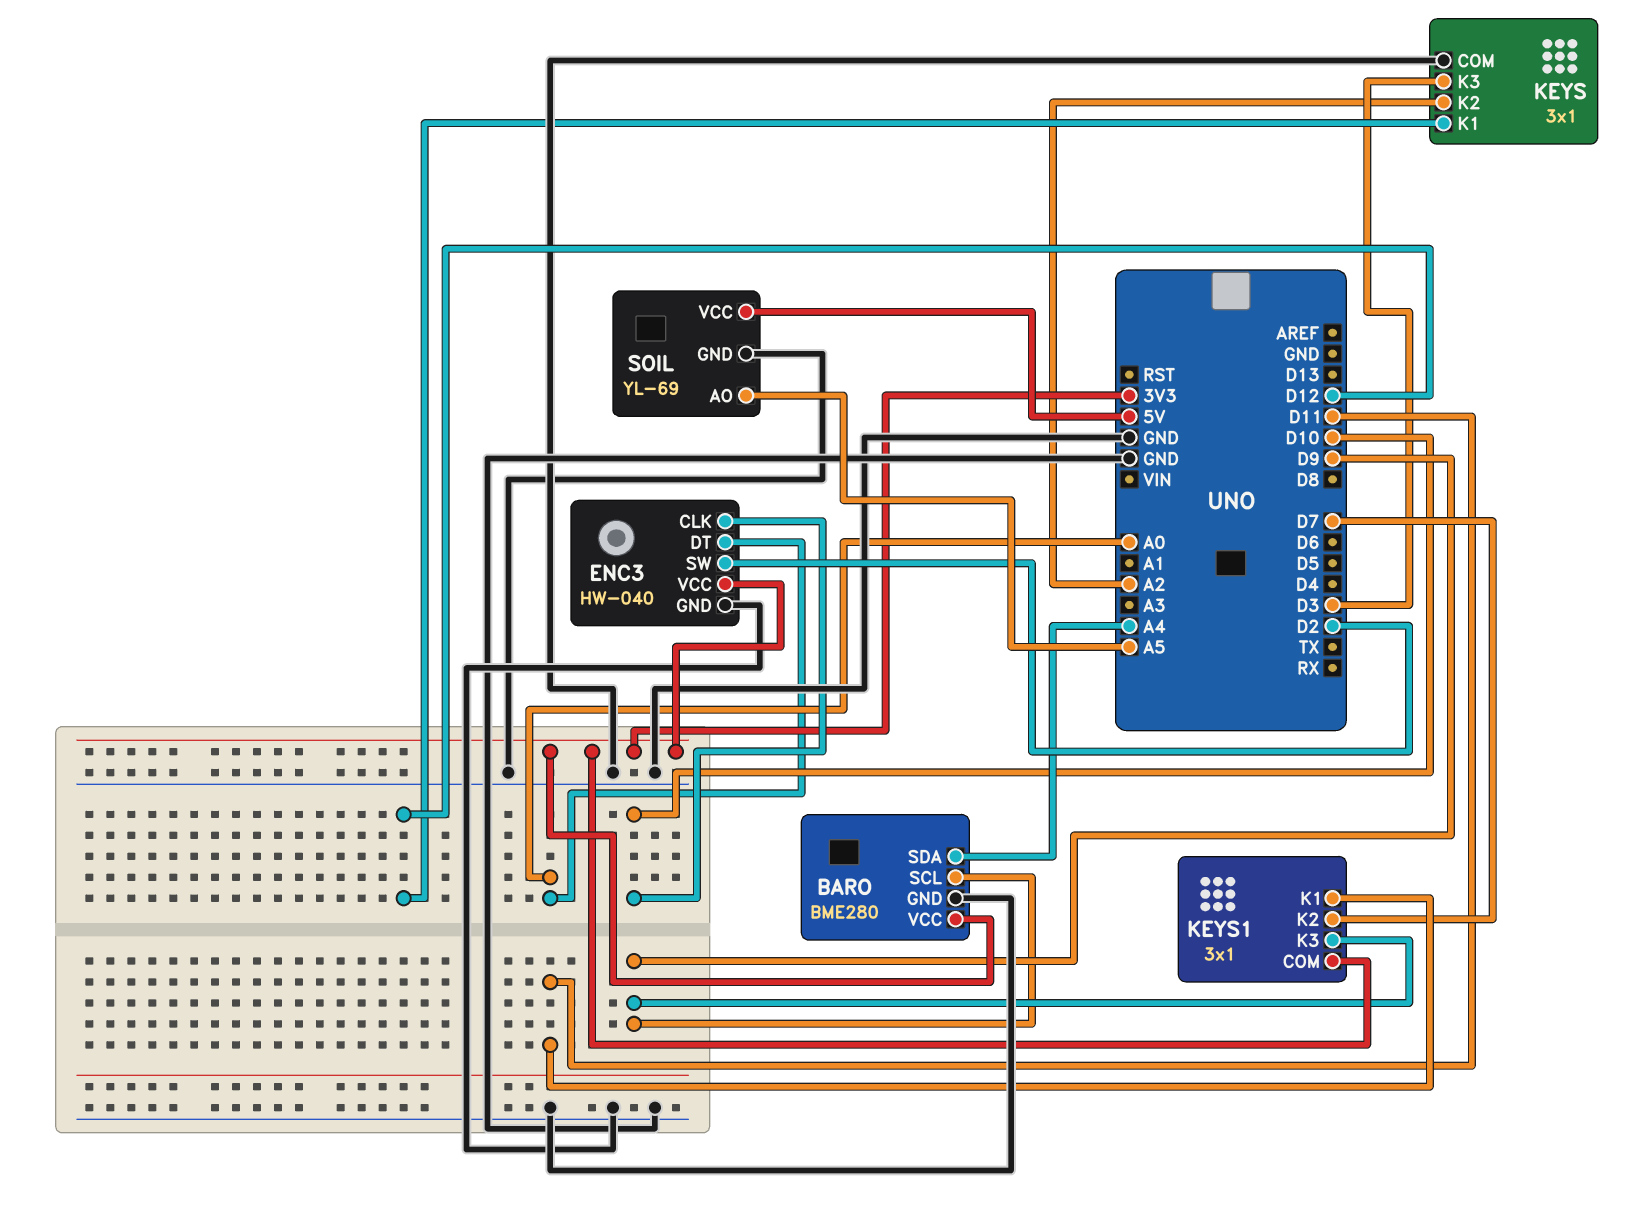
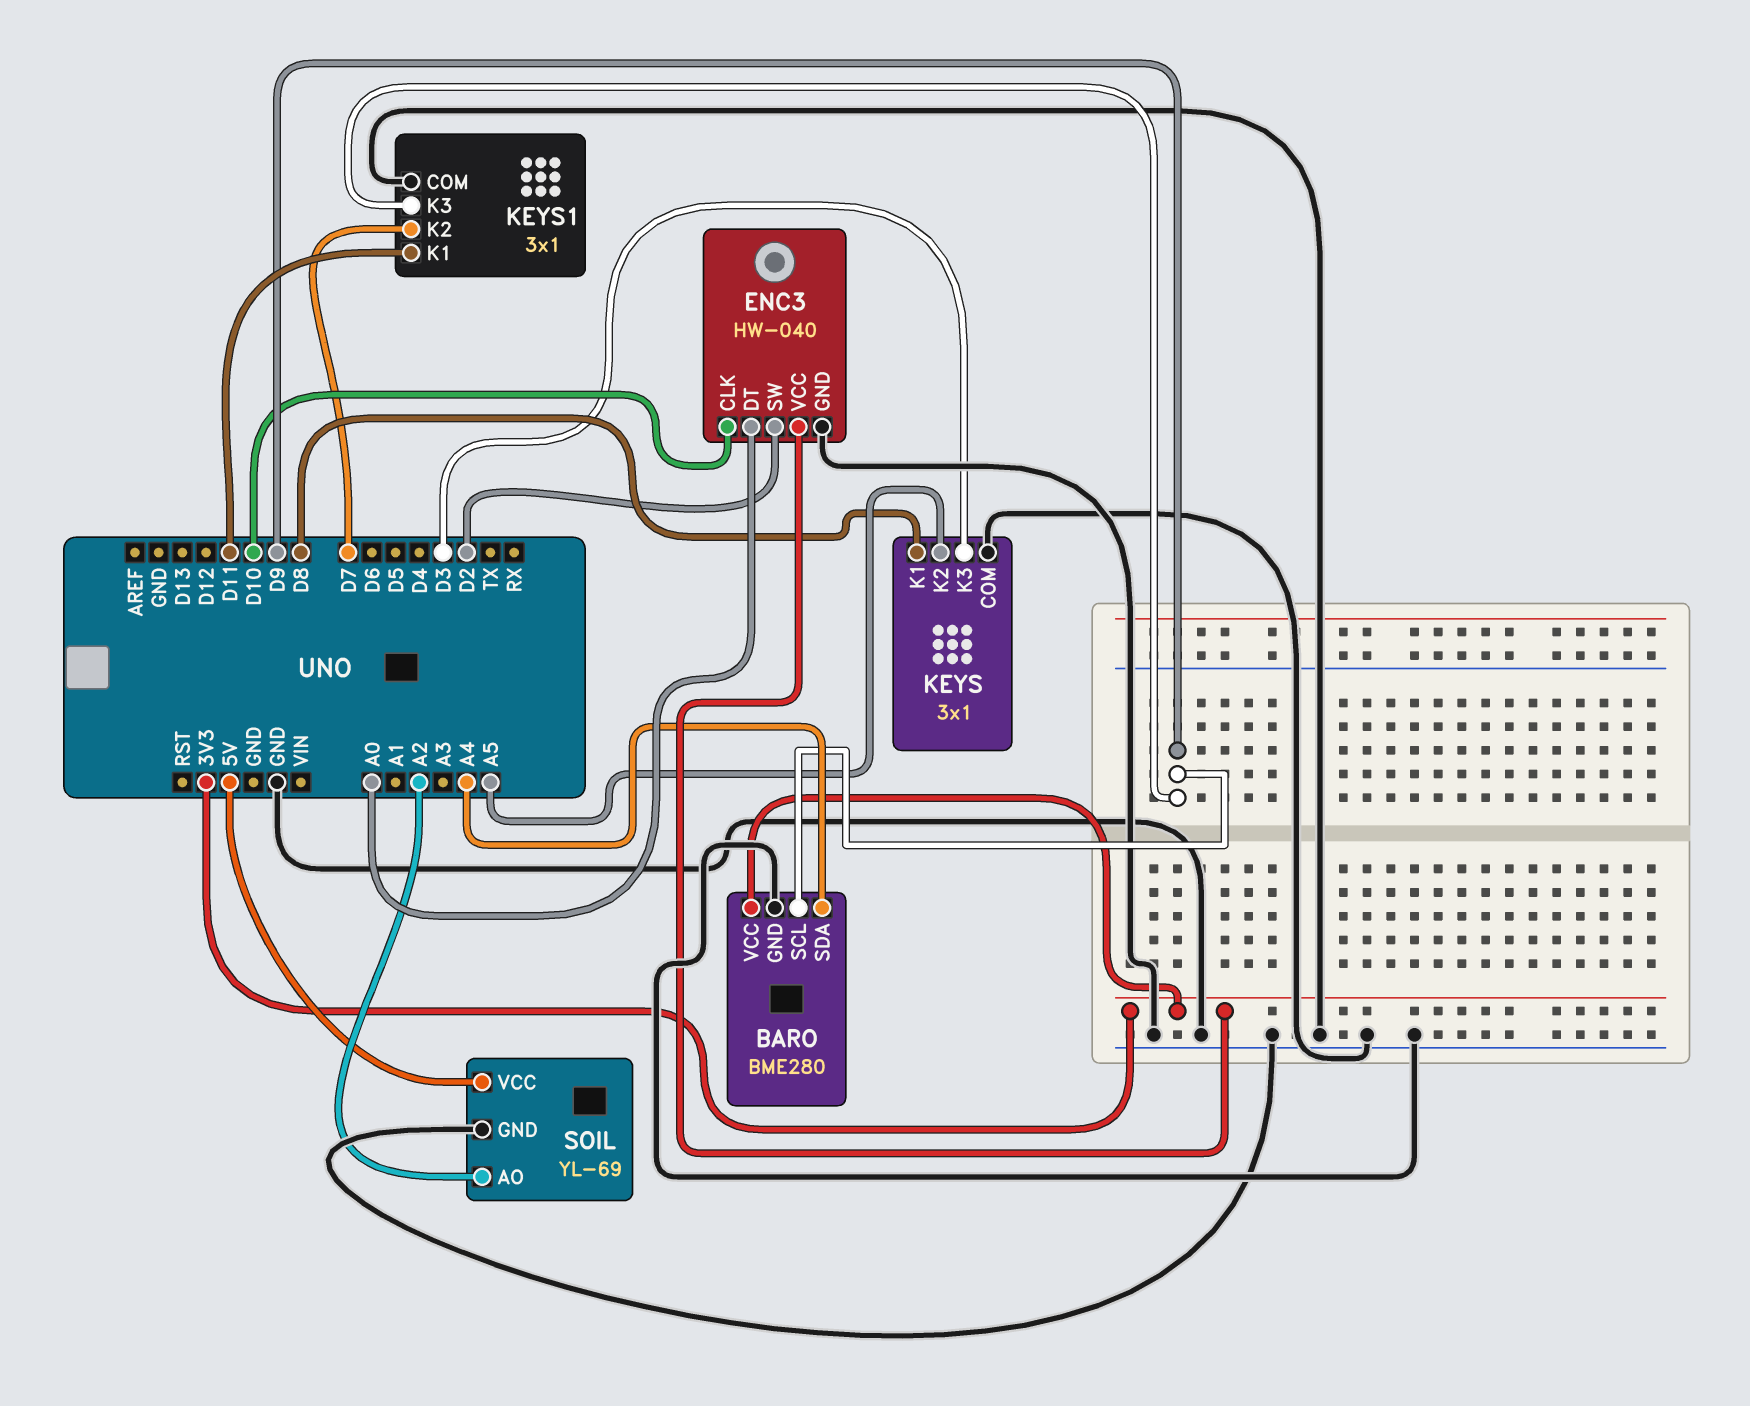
KEYS pin K1: D12 -> D8
KEYS pin K2: A2 -> A5
KEYS1 pin COM: 3V3 -> GND
SOIL pin AO: A5 -> A2

